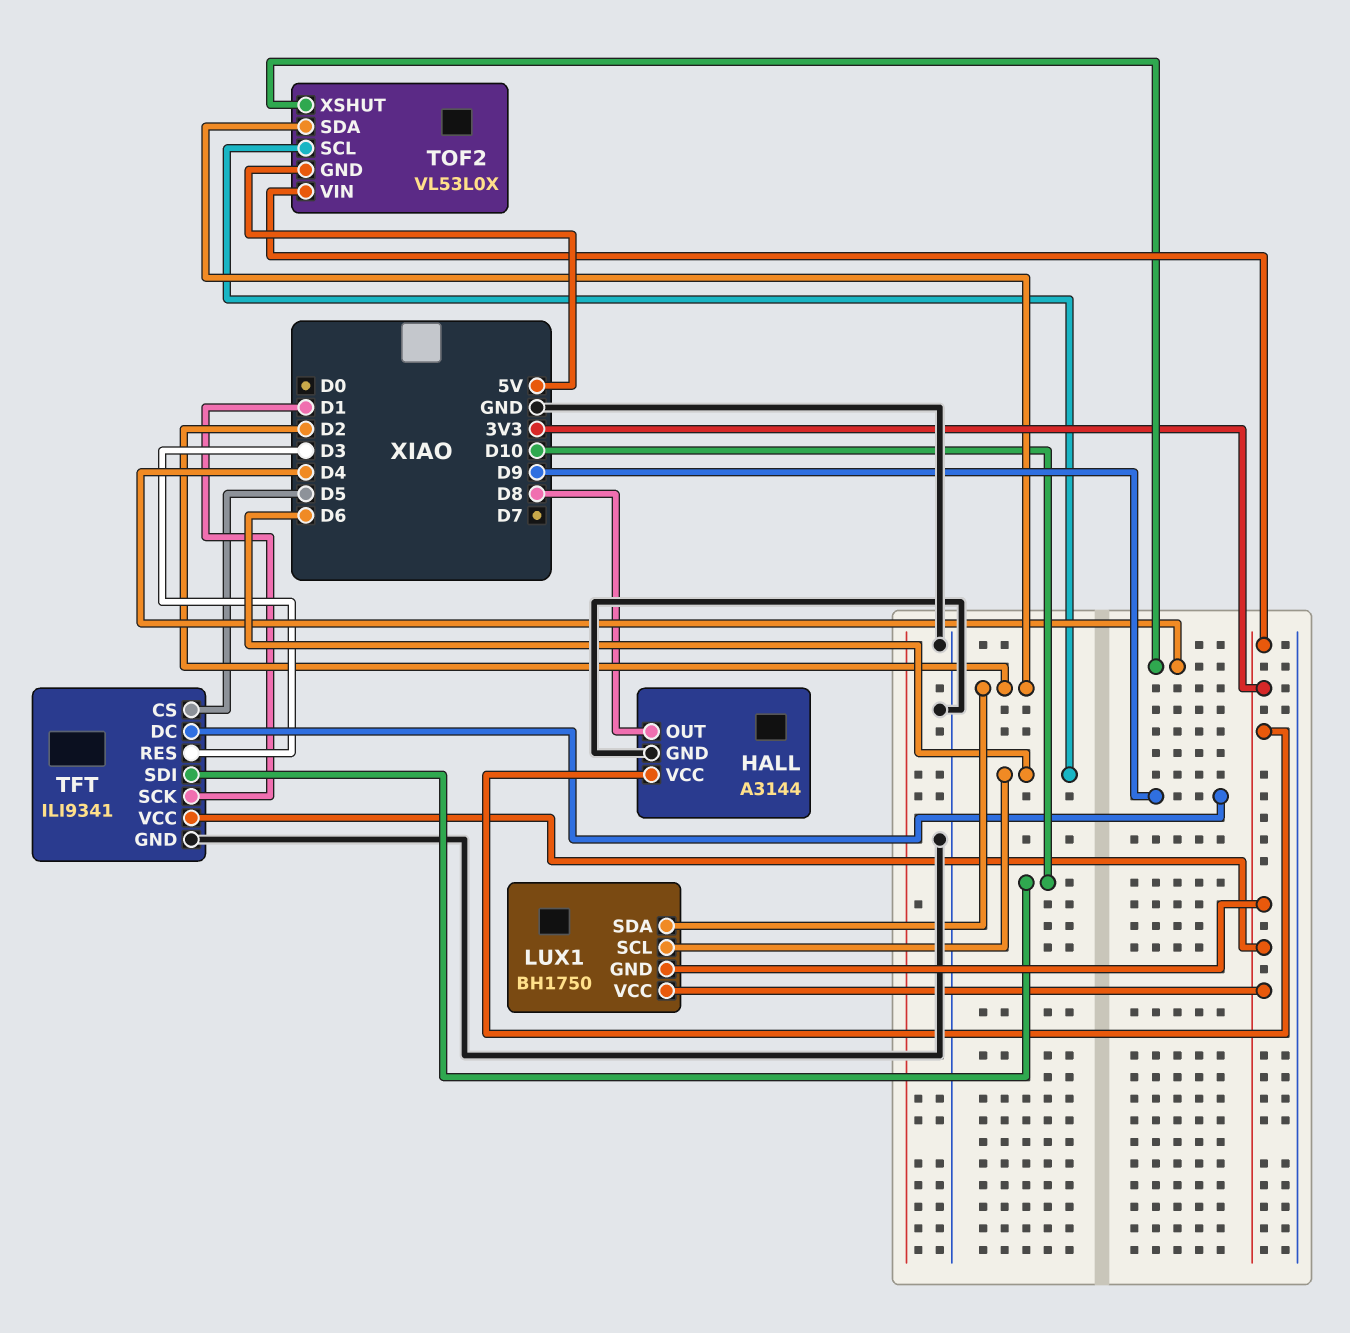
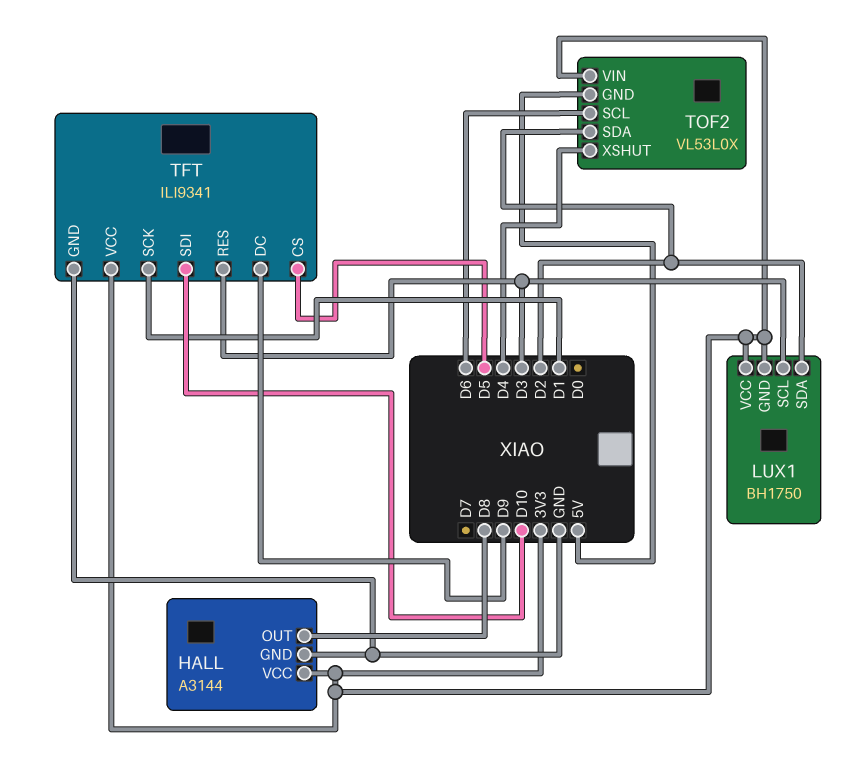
LUX1 pin SCL: D6 -> D3

